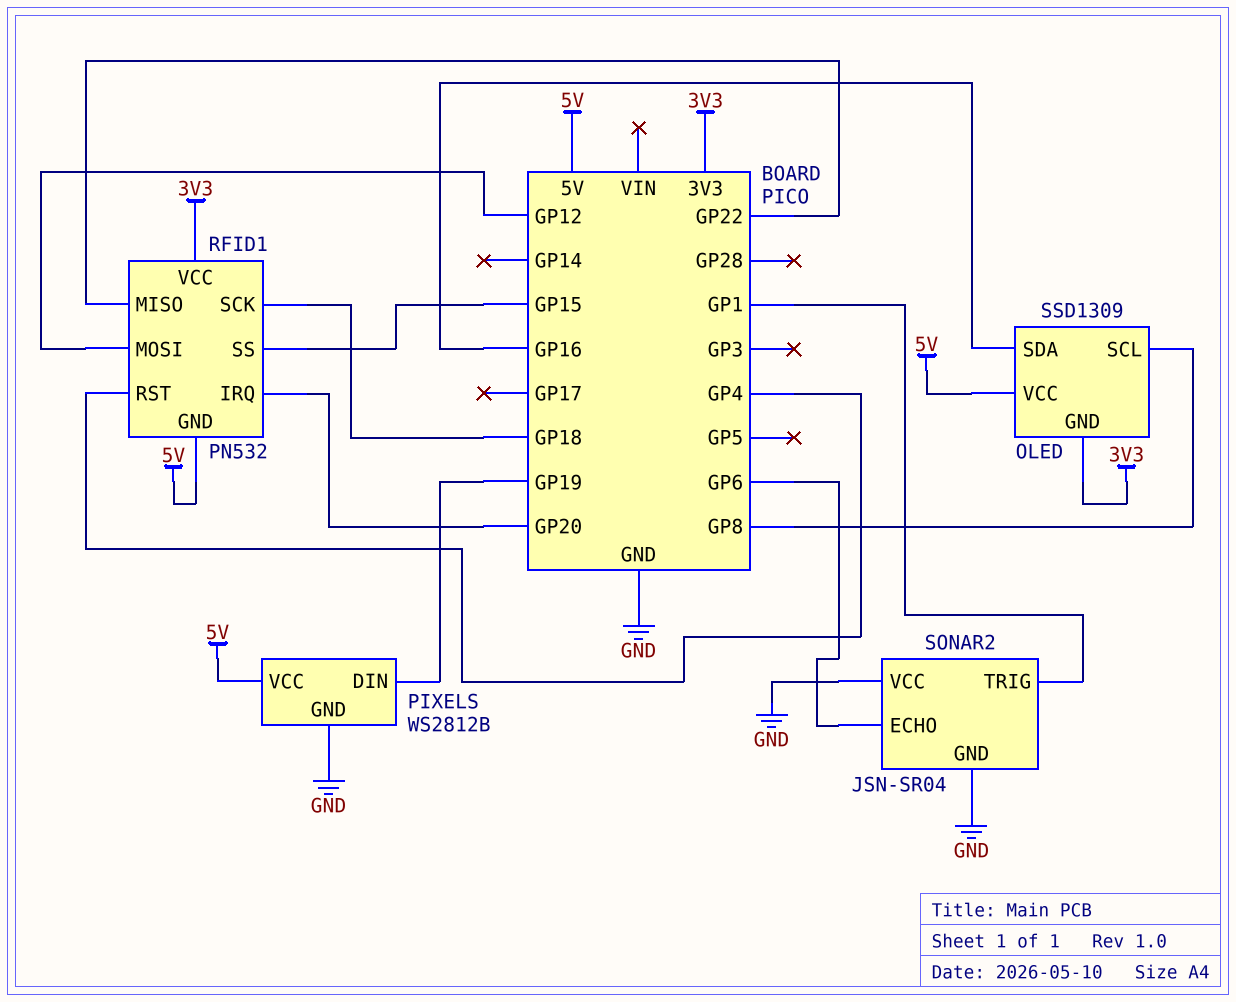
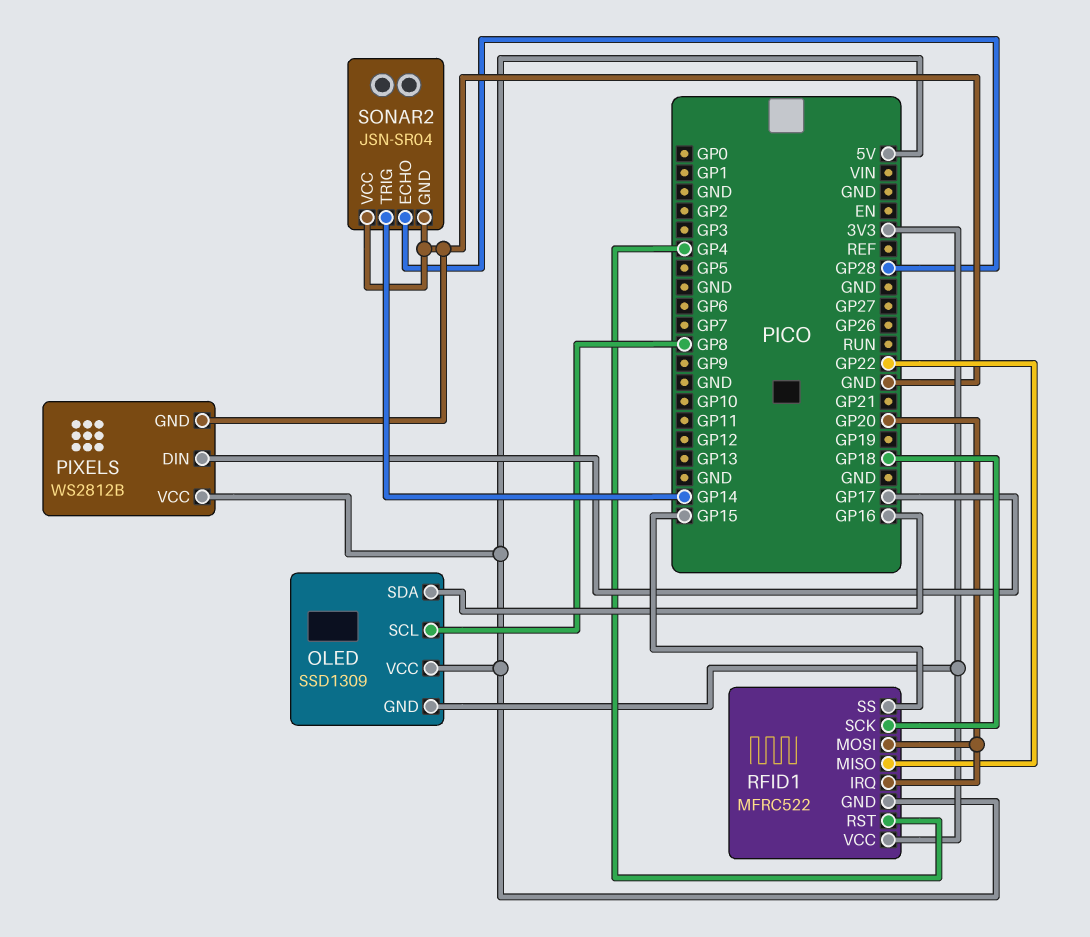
PIXELS pin DIN: GP19 -> GP17
RFID1: PN532 -> MFRC522
RFID1 pin MOSI: GP12 -> GP20
SONAR2 pin ECHO: GP6 -> GP28
SONAR2 pin TRIG: GP1 -> GP14

